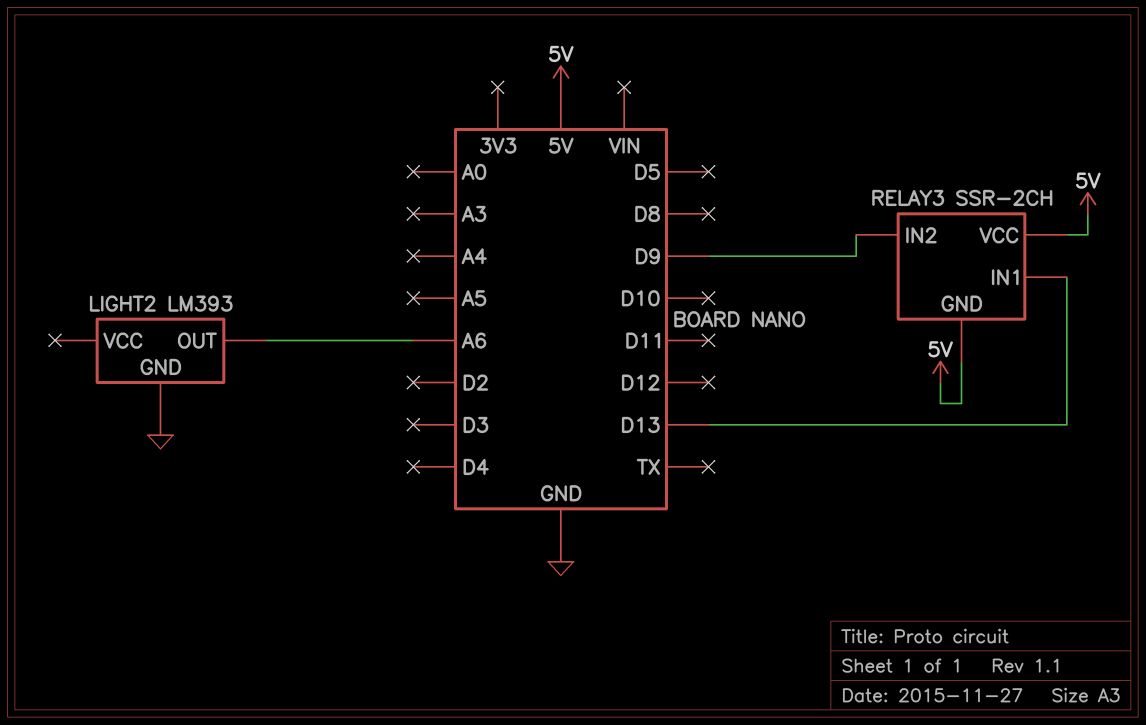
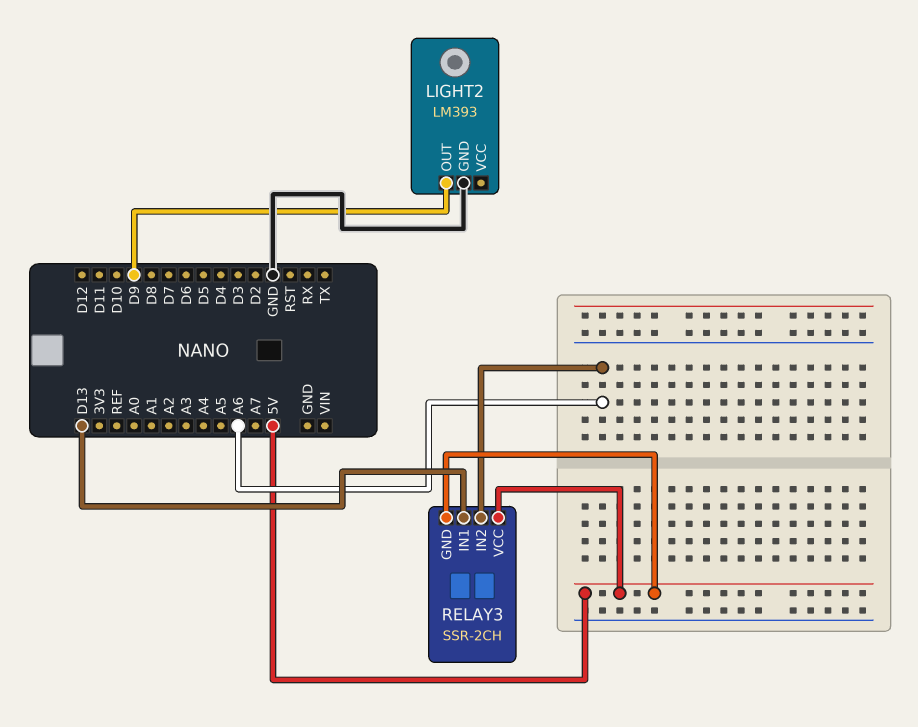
LIGHT2 pin OUT: A6 -> D9
RELAY3 pin IN2: D9 -> A6

